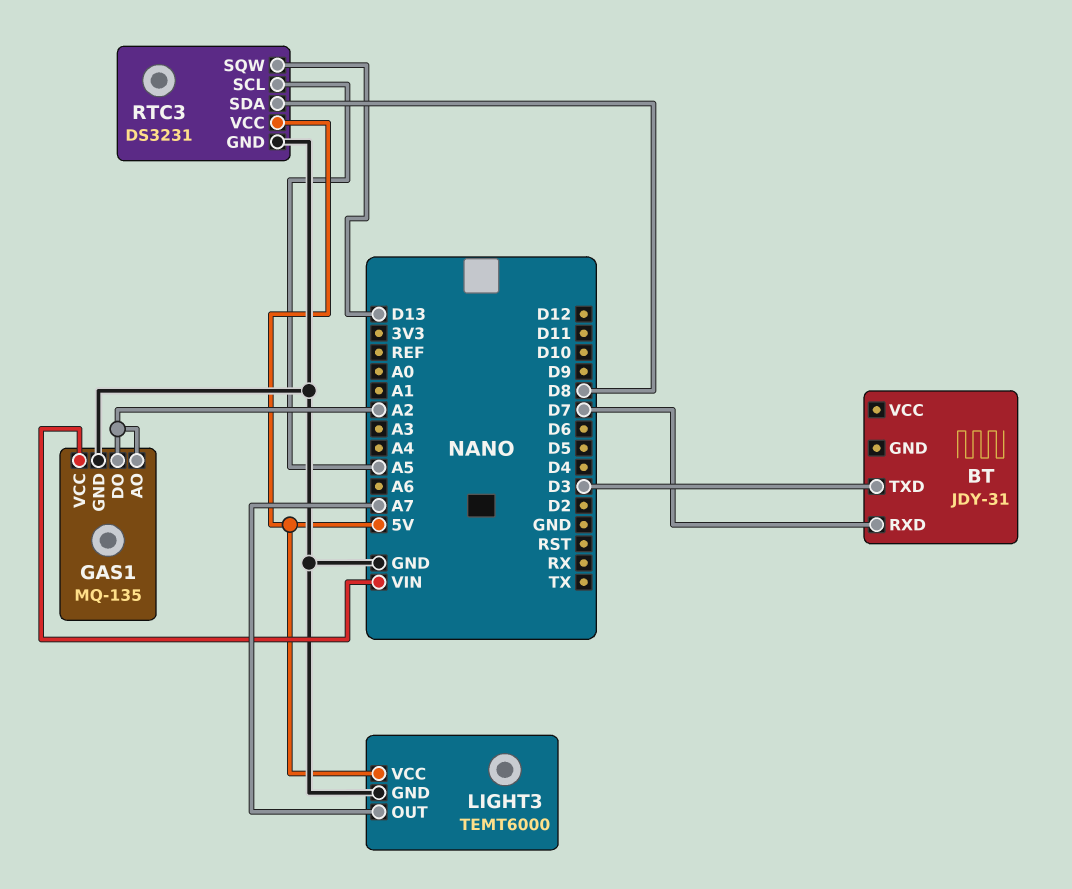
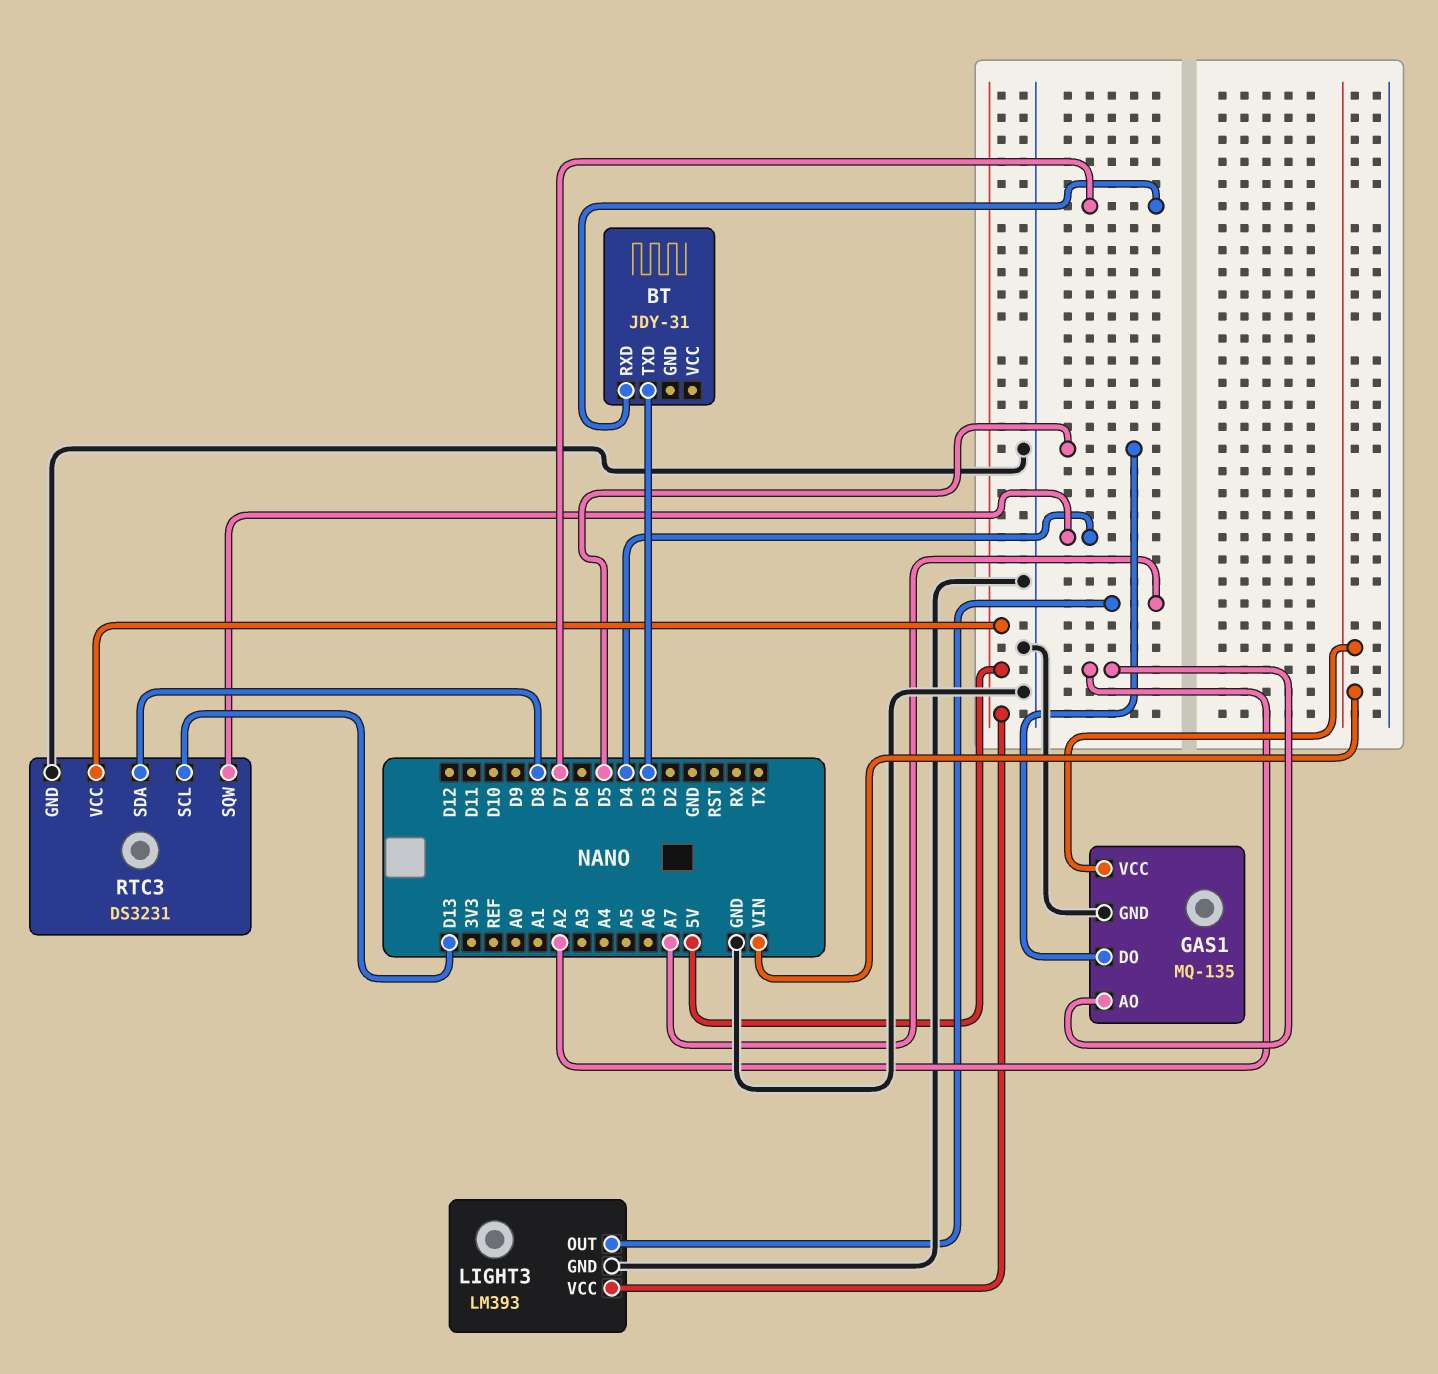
GAS1 pin DO: A2 -> D5
LIGHT3: TEMT6000 -> LM393
RTC3 pin SCL: A5 -> D13
RTC3 pin SQW: D13 -> D4

